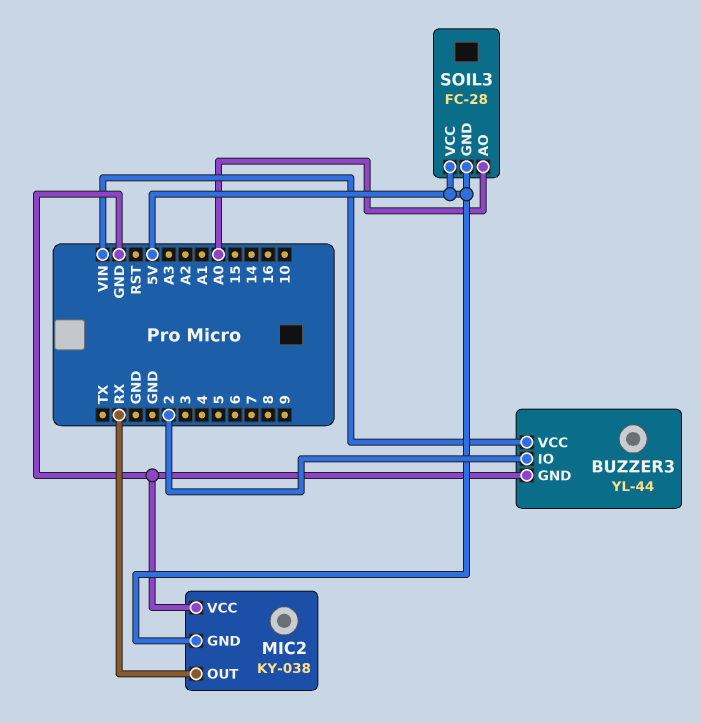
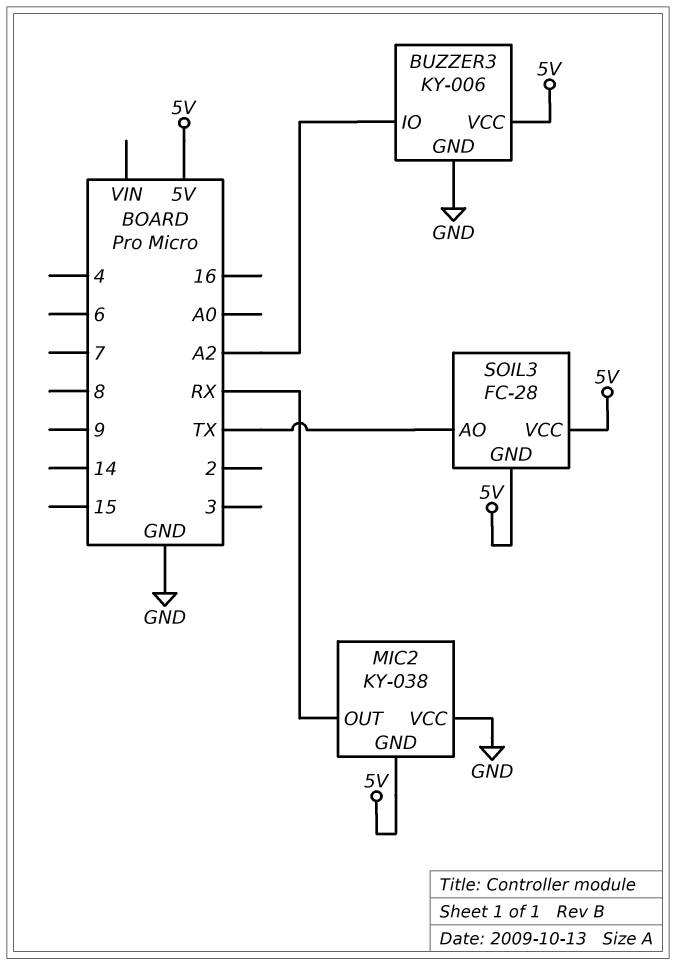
BUZZER3: YL-44 -> KY-006
BUZZER3 pin IO: 2 -> A2
BUZZER3 pin VCC: VIN -> 5V
SOIL3 pin AO: A0 -> TX

